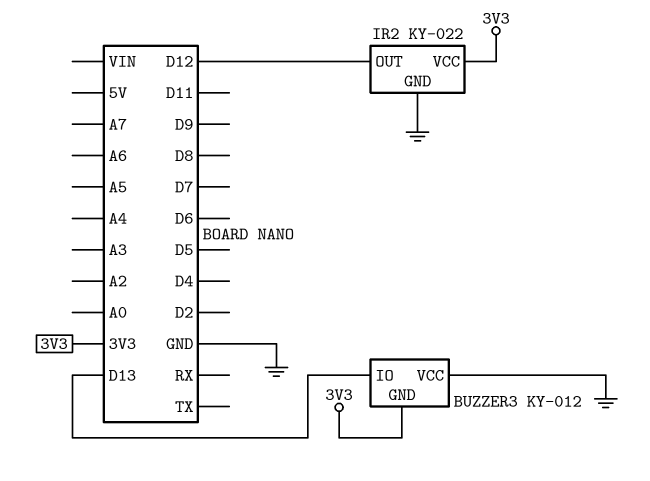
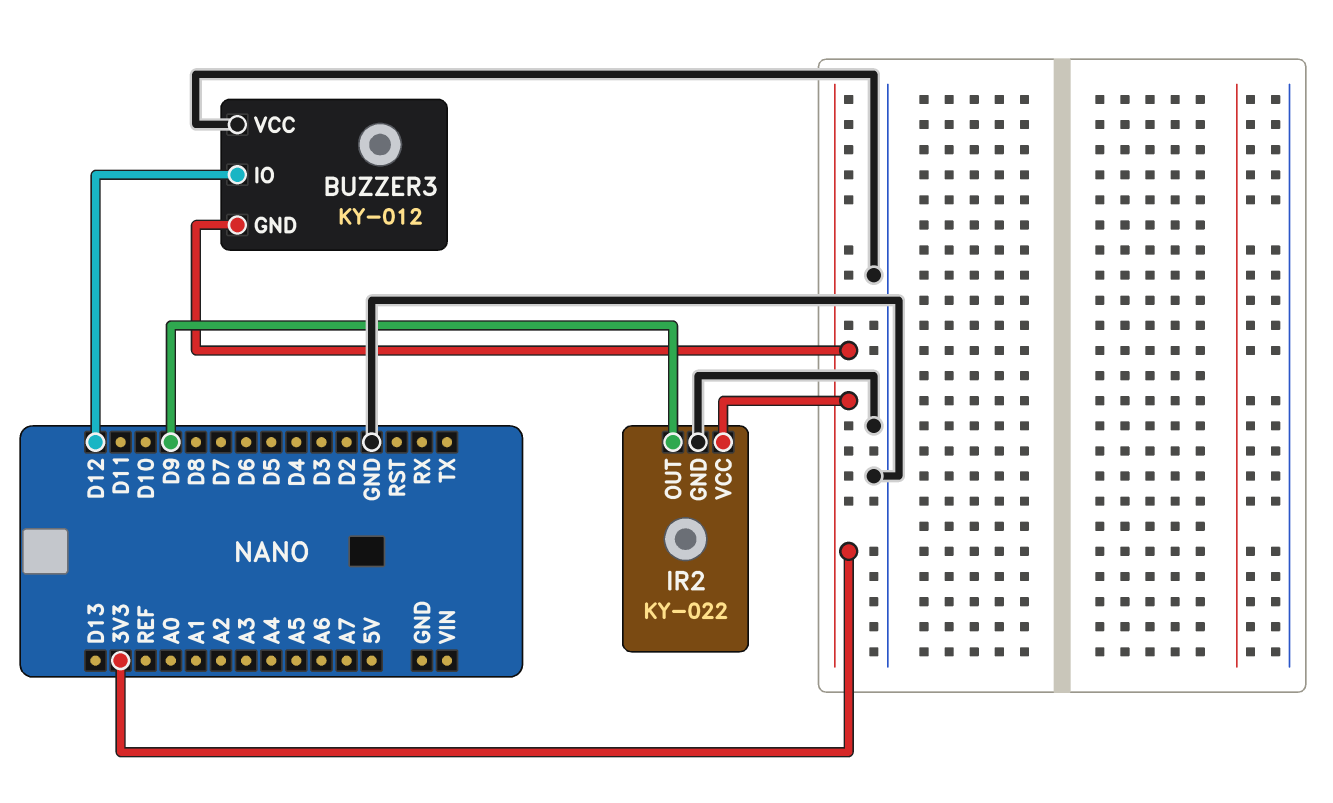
BUZZER3 pin IO: D13 -> D12
IR2 pin OUT: D12 -> D9

